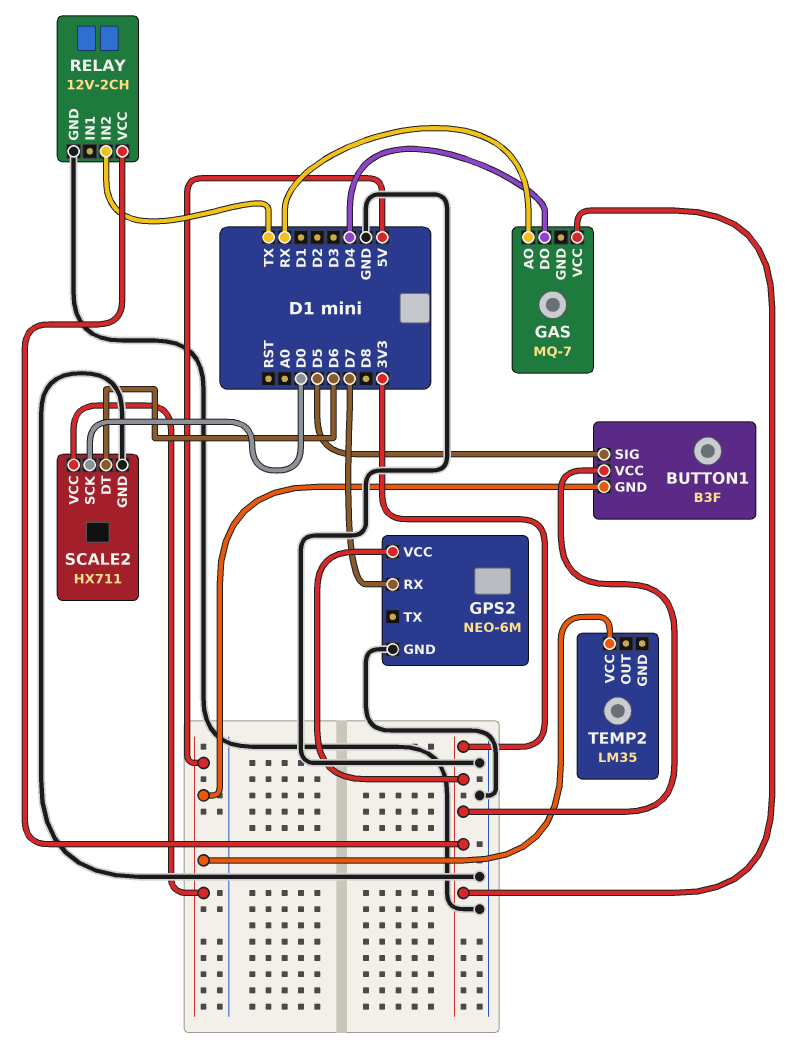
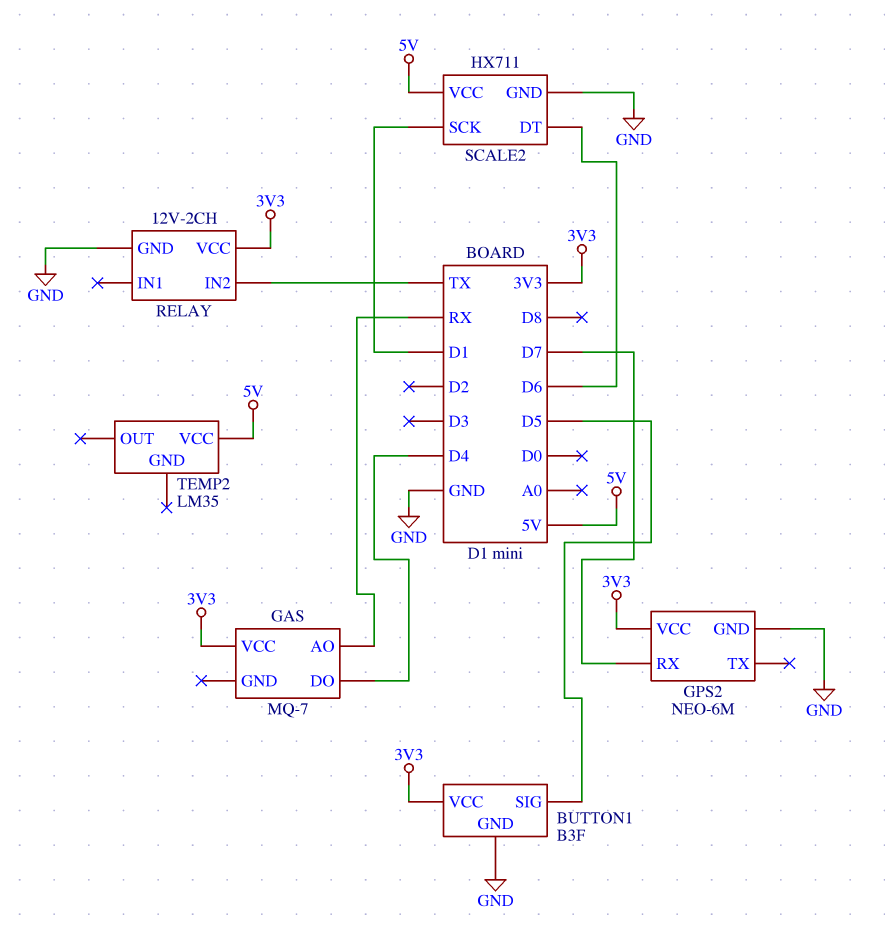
BUTTON1 pin GND: 5V -> GND
SCALE2 pin SCK: D0 -> D1

